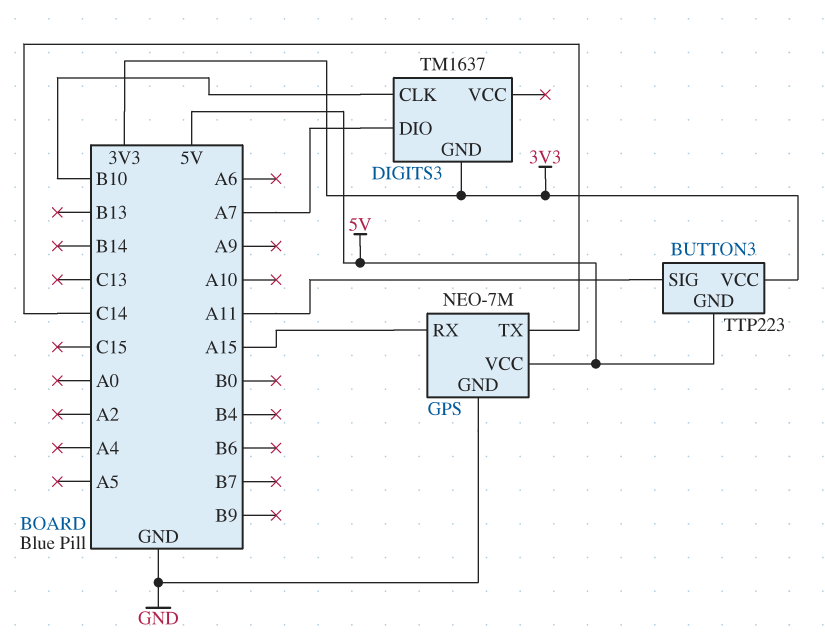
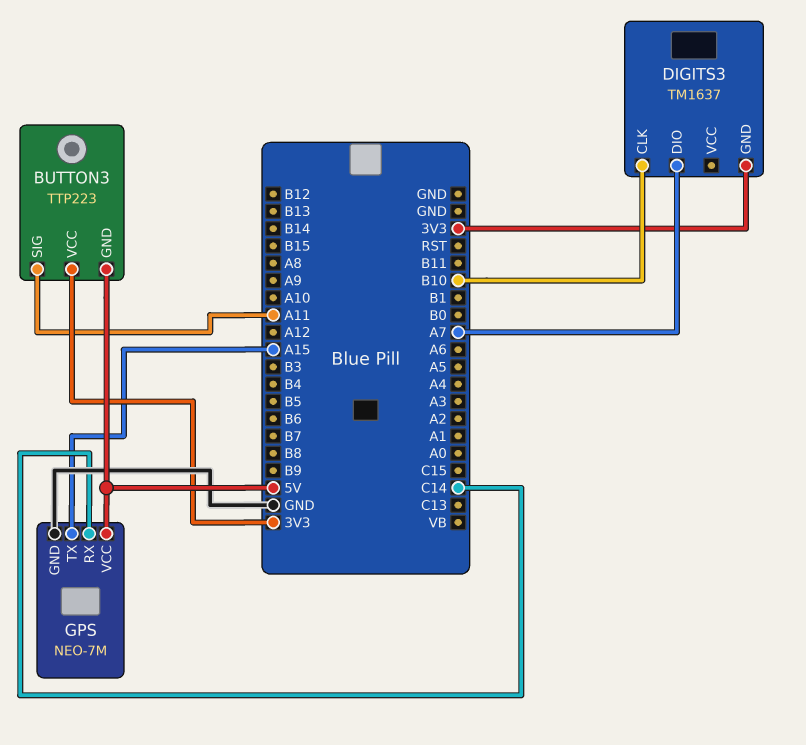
GPS pin RX: A15 -> C14
GPS pin TX: C14 -> A15

